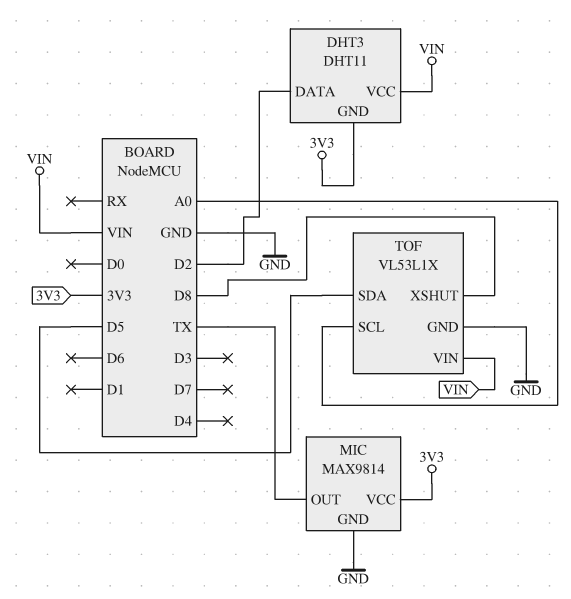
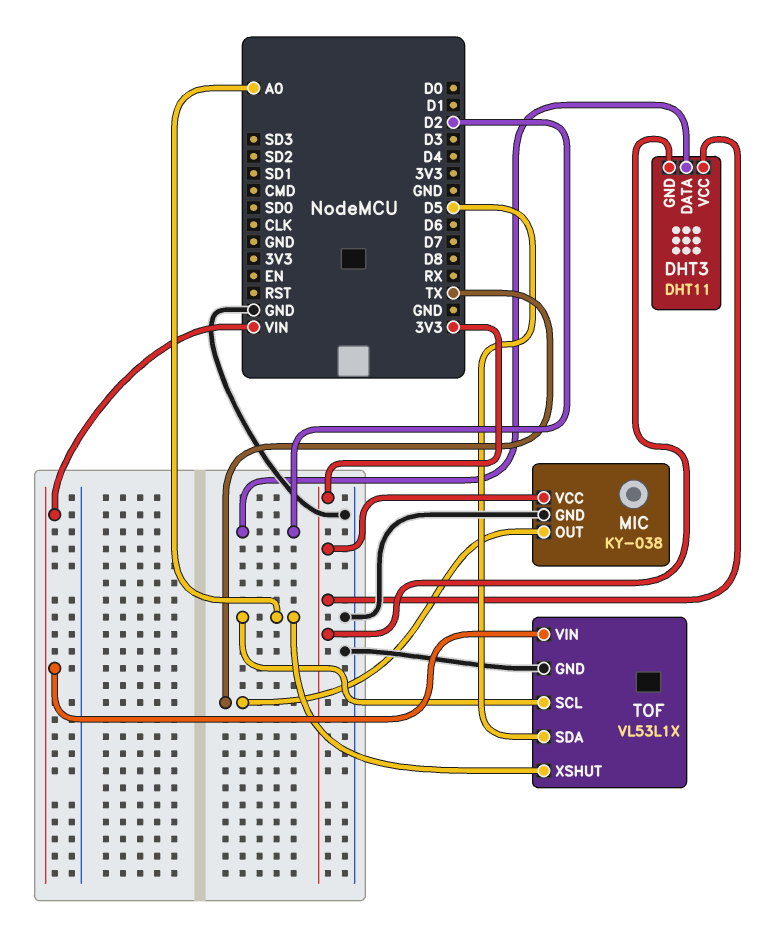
DHT3 pin VCC: VIN -> 3V3
MIC: MAX9814 -> KY-038
TOF pin XSHUT: D8 -> A0

